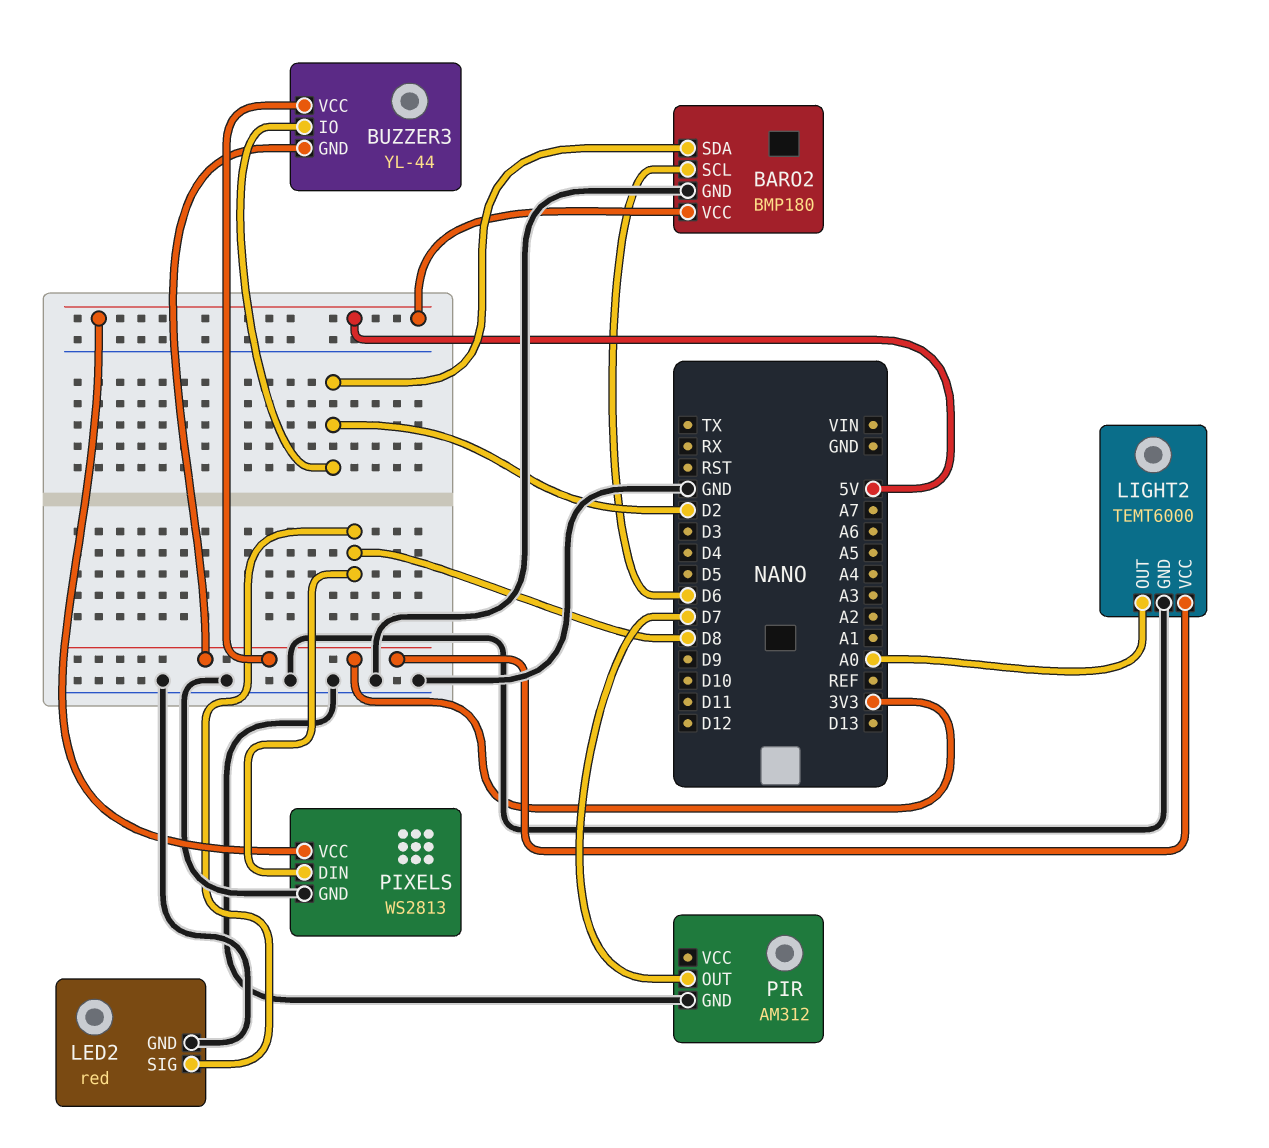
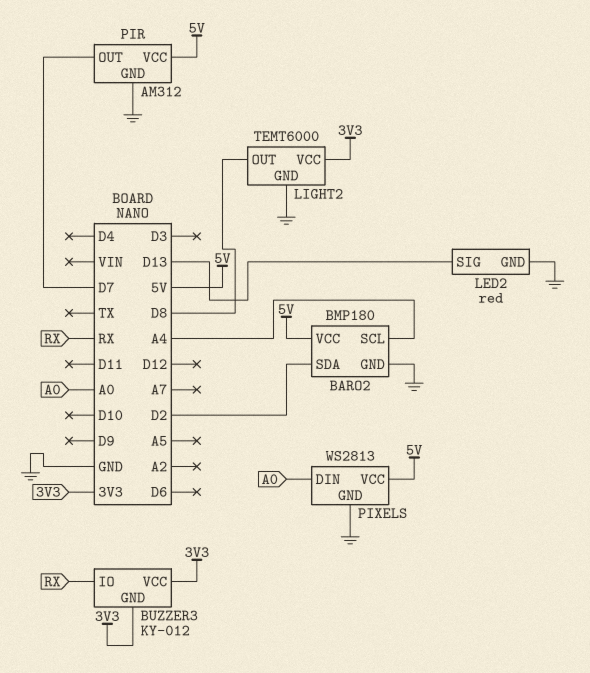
BARO2 pin SCL: D6 -> A4
BUZZER3: YL-44 -> KY-012
BUZZER3 pin IO: D2 -> RX
LED2 pin SIG: D8 -> D13
LIGHT2 pin OUT: A0 -> D8
PIR pin VCC: none -> 5V
PIXELS pin DIN: D8 -> A0

